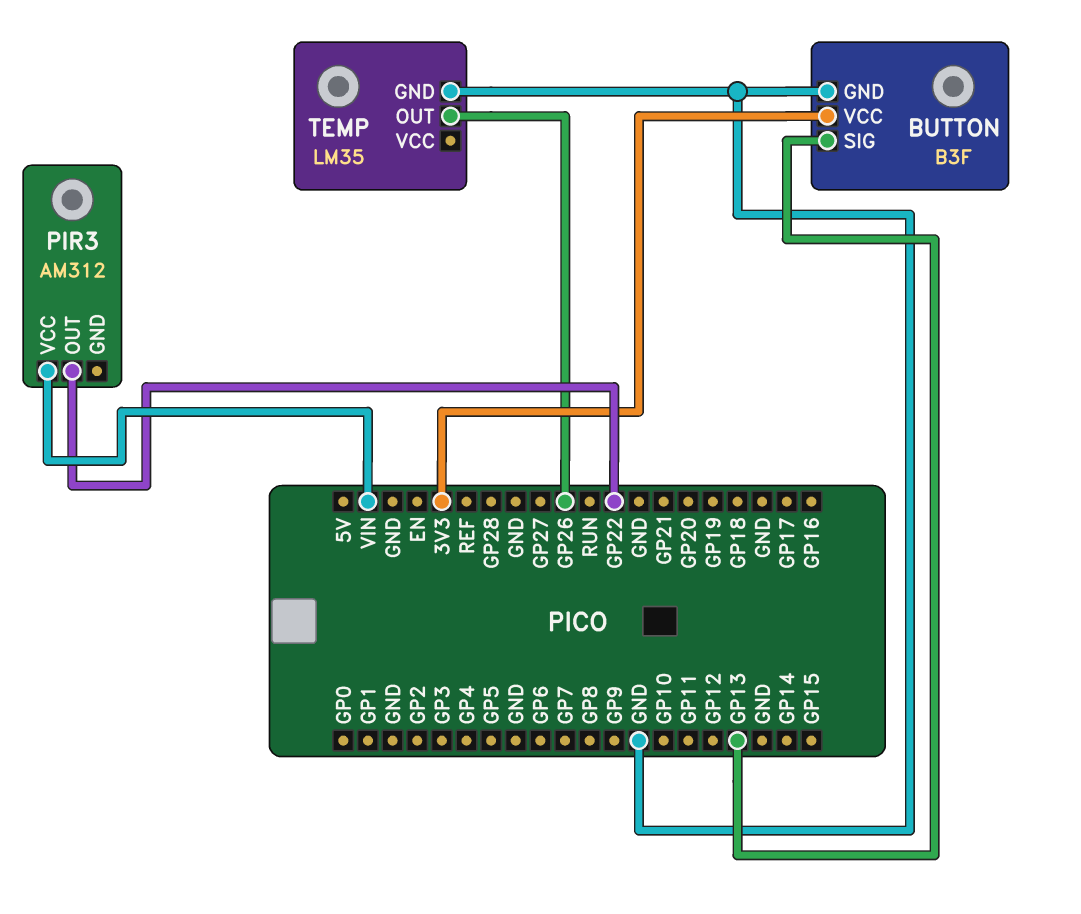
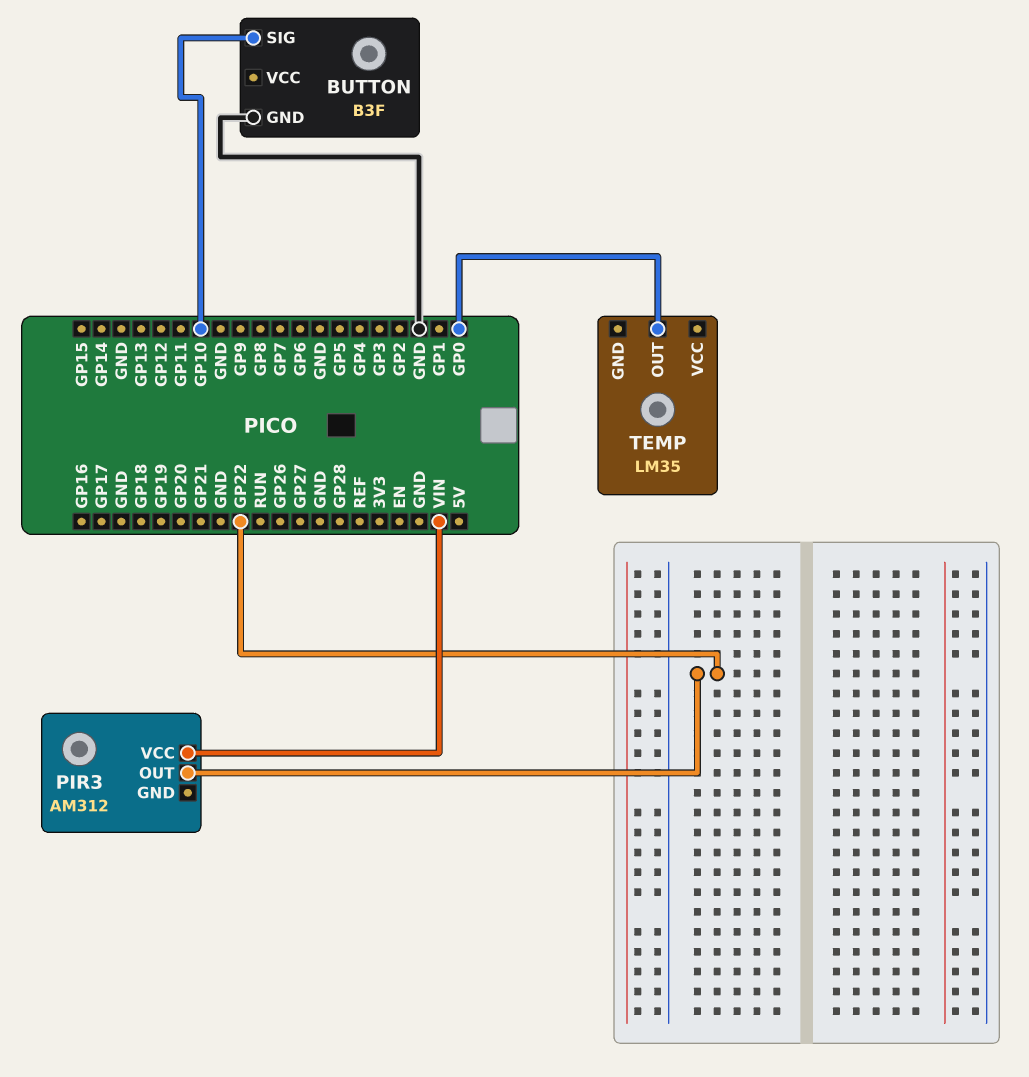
BUTTON pin SIG: GP13 -> GP10
BUTTON pin VCC: 3V3 -> none
TEMP pin GND: GND -> none
TEMP pin OUT: GP26 -> GP0

